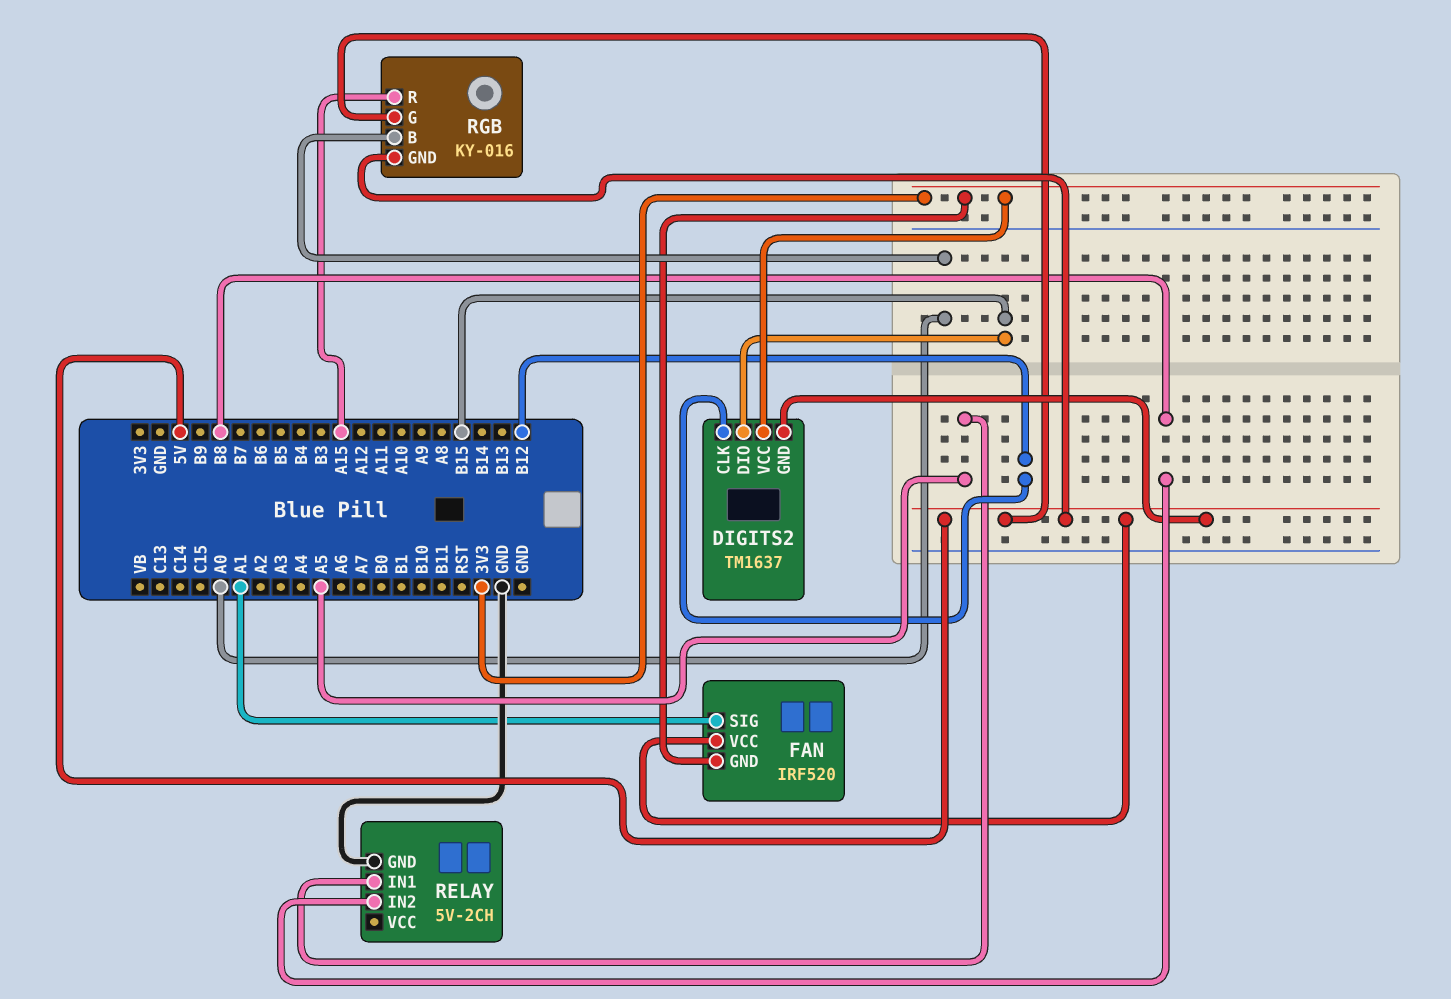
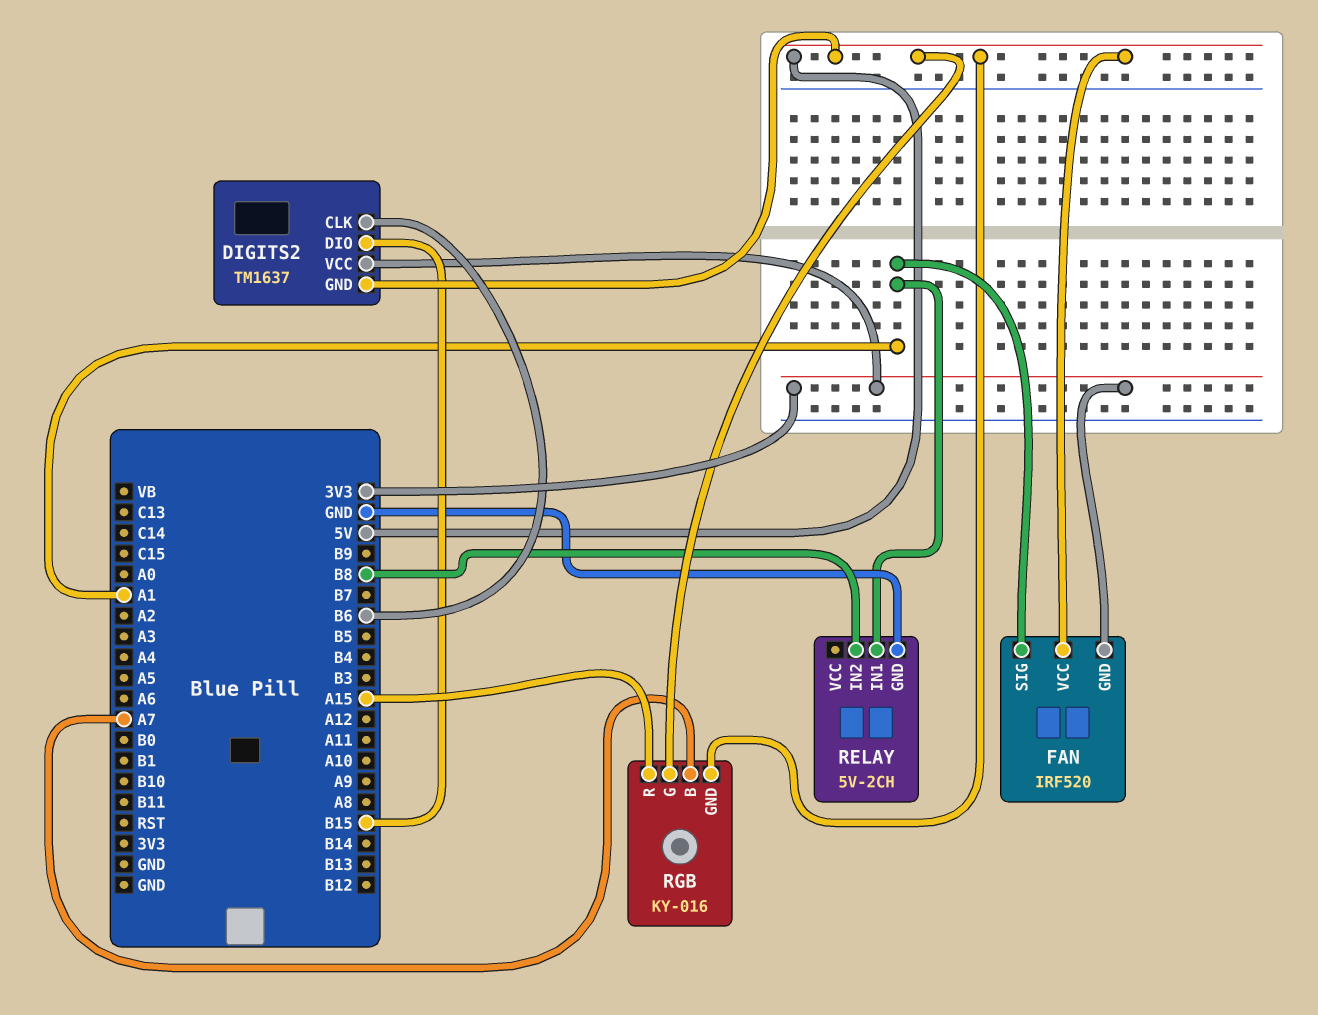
DIGITS2 pin CLK: B12 -> B6
RELAY pin IN1: A5 -> A1
RGB pin B: A0 -> A7

